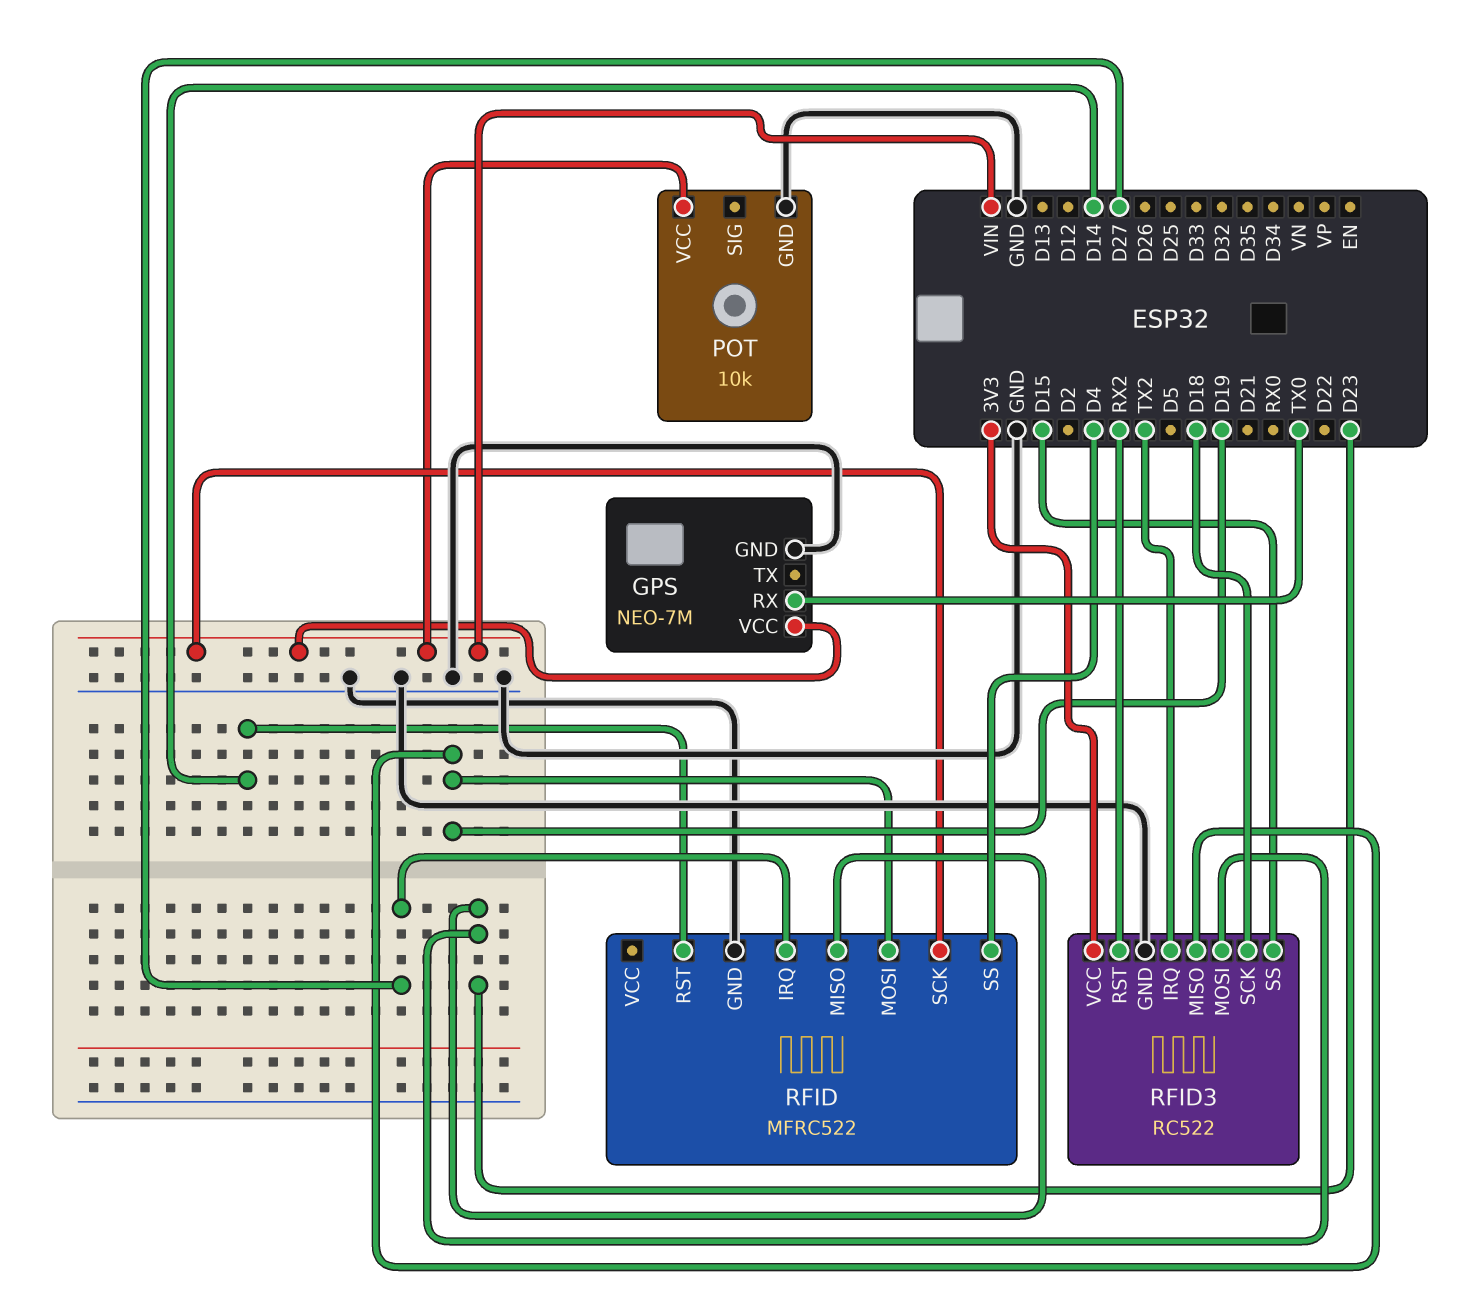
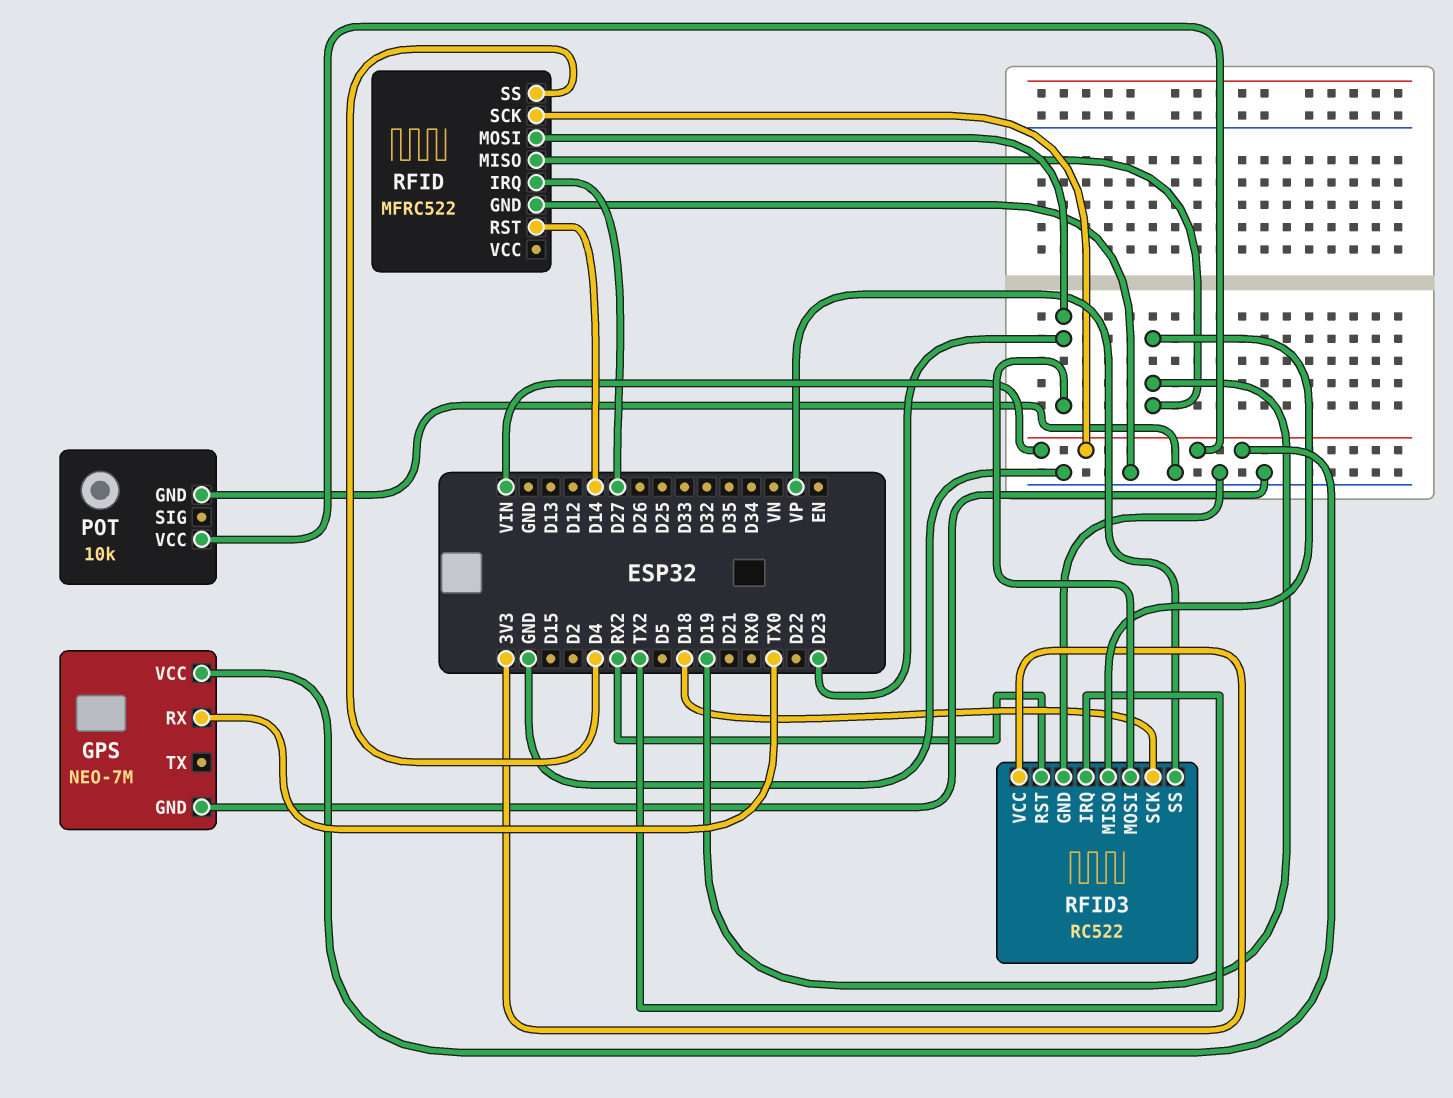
RFID pin MISO: D23 -> D19
RFID pin MOSI: D19 -> D23
RFID3 pin SS: D15 -> VP

